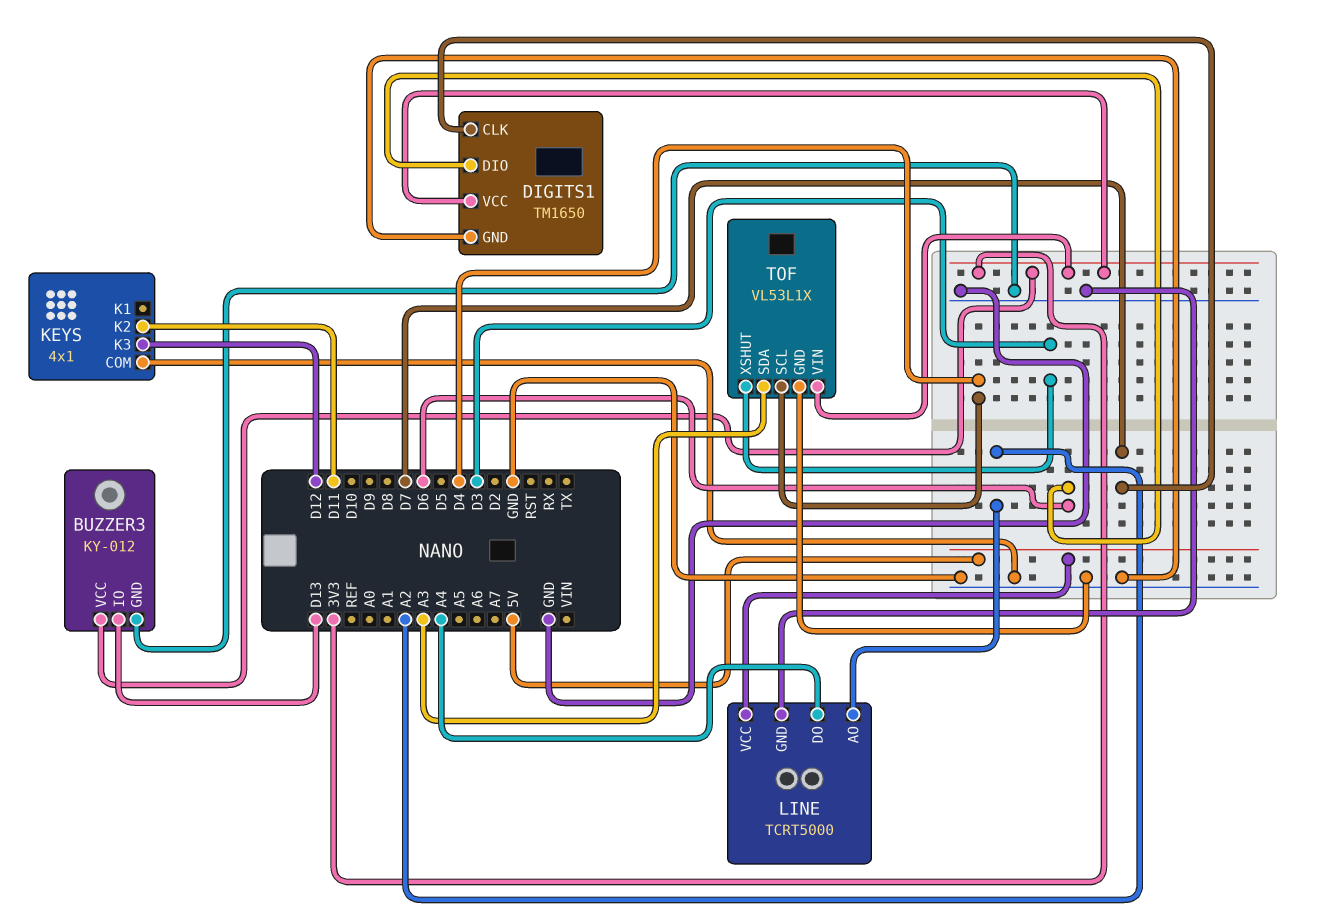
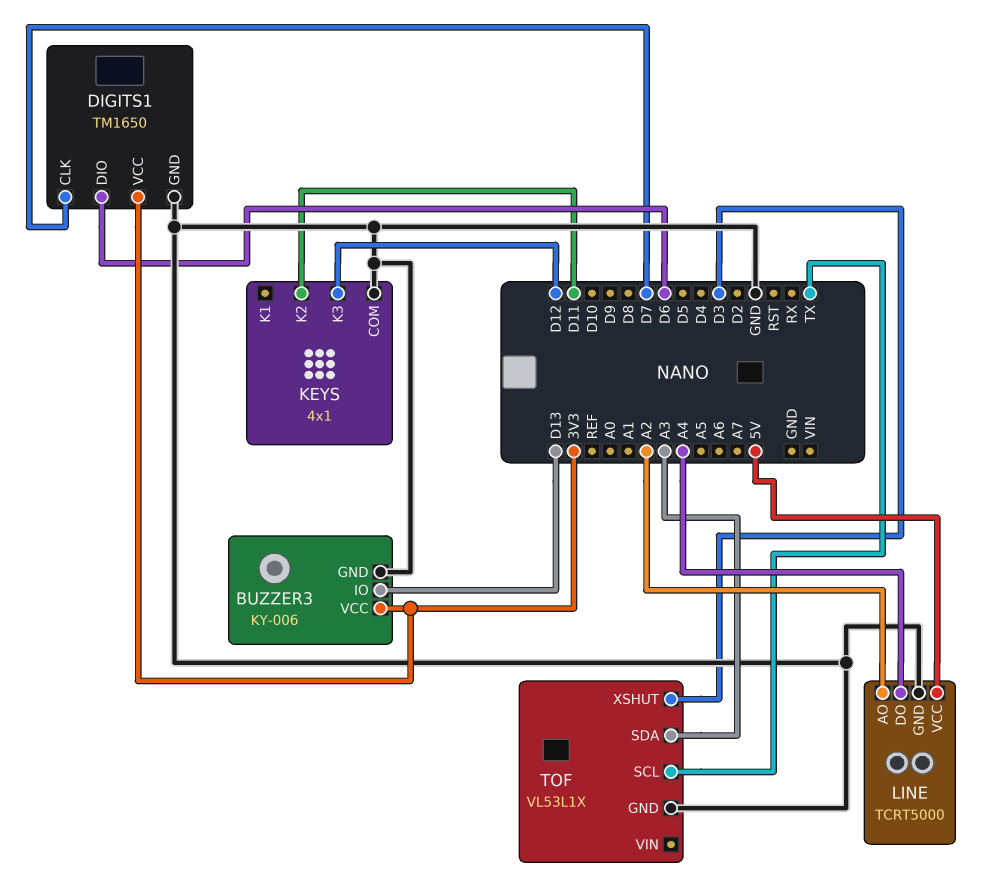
BUZZER3: KY-012 -> KY-006
TOF pin SCL: D4 -> TX
TOF pin VIN: 3V3 -> none

